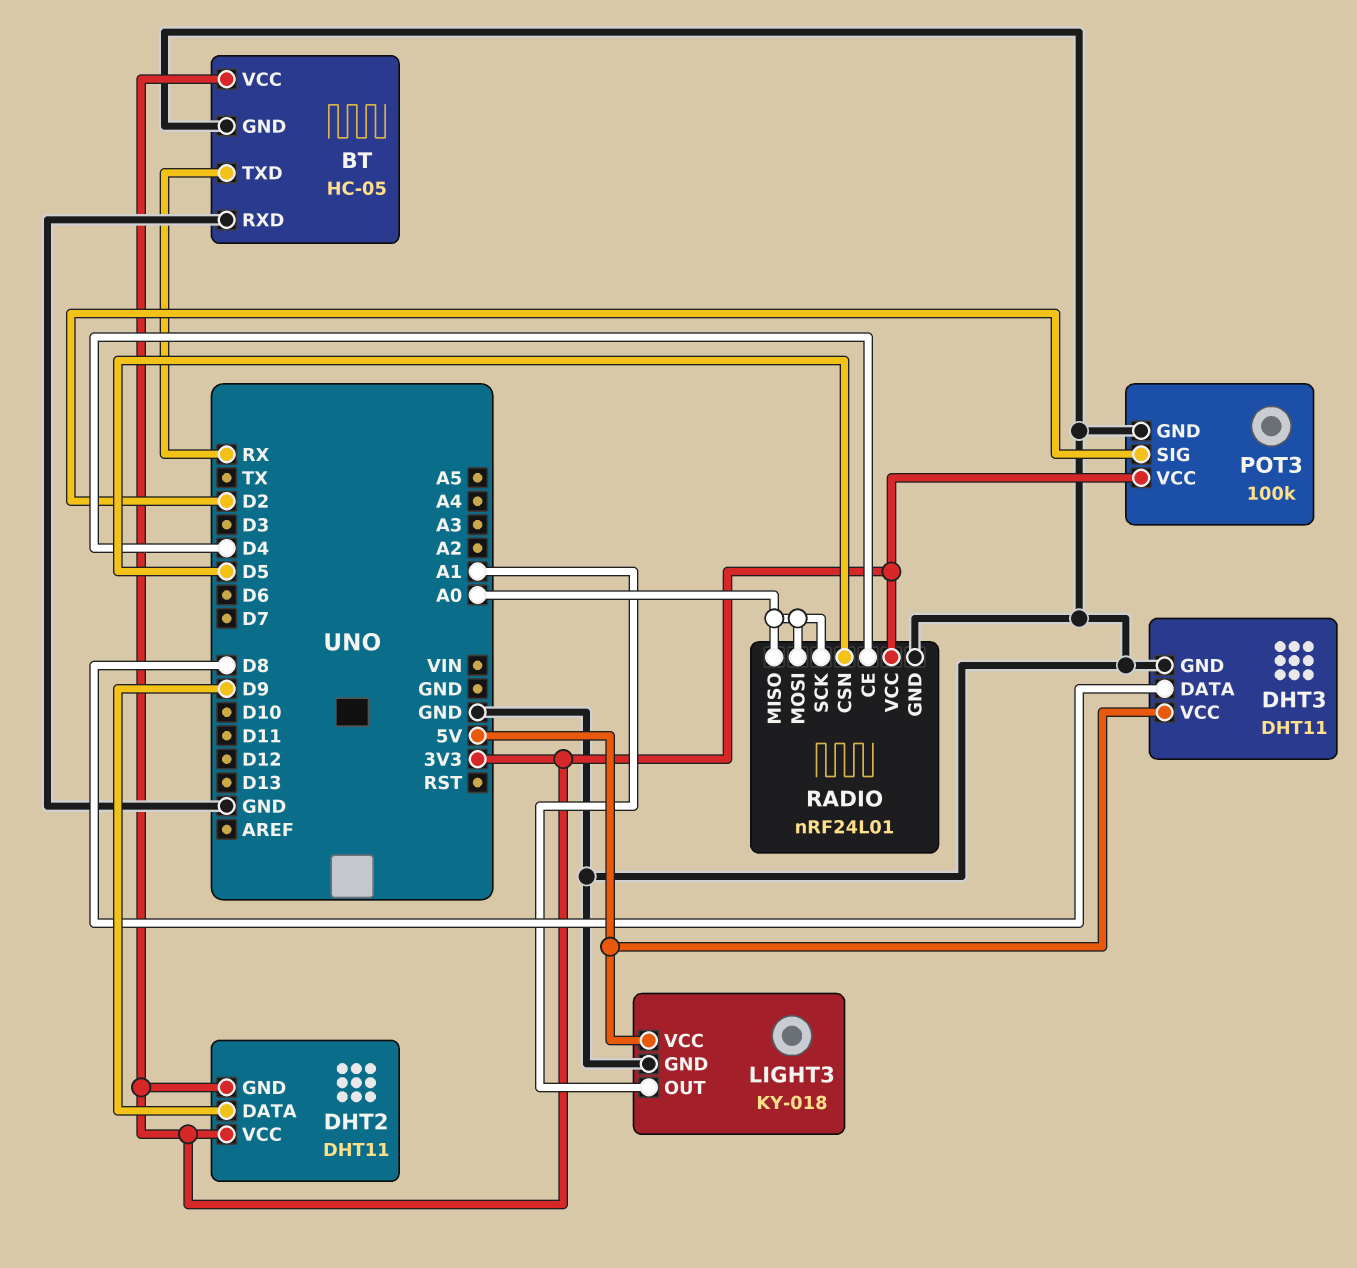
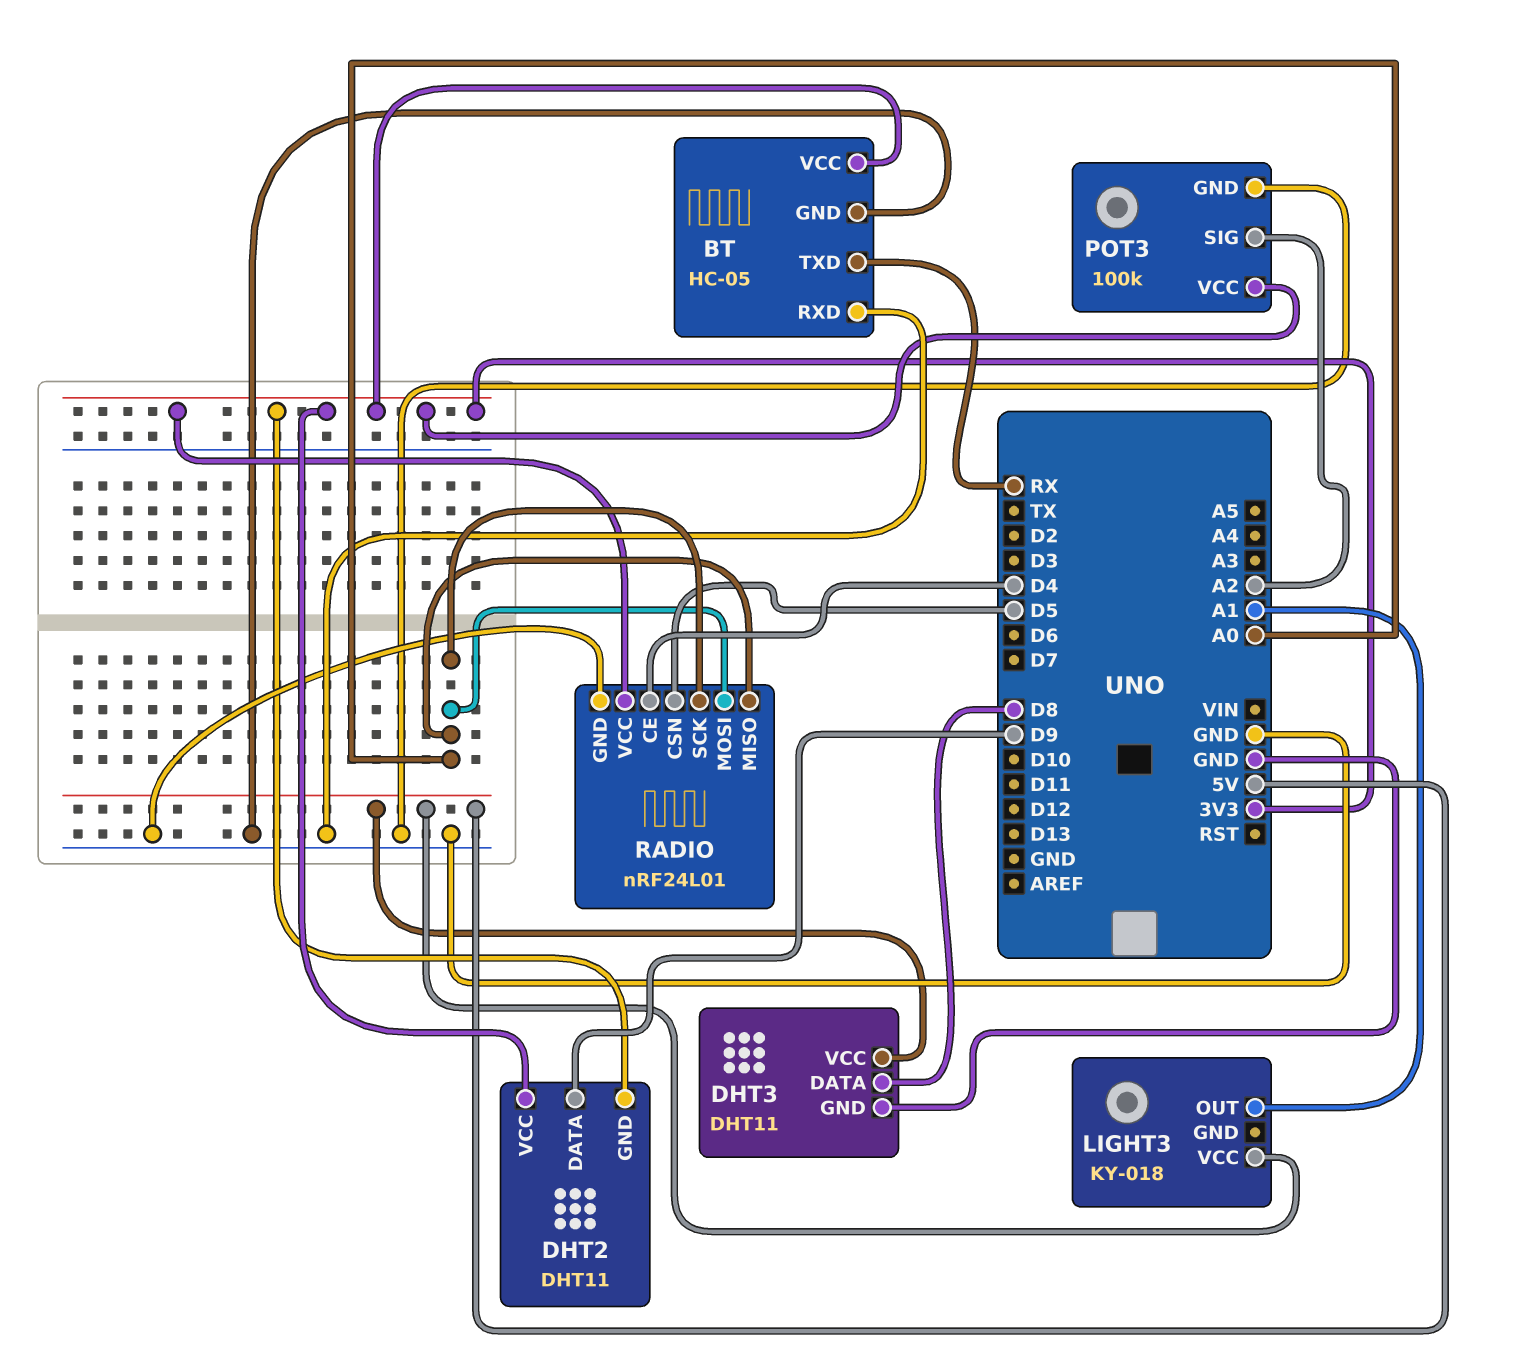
LIGHT3 pin GND: GND -> none
POT3 pin SIG: D2 -> A2

